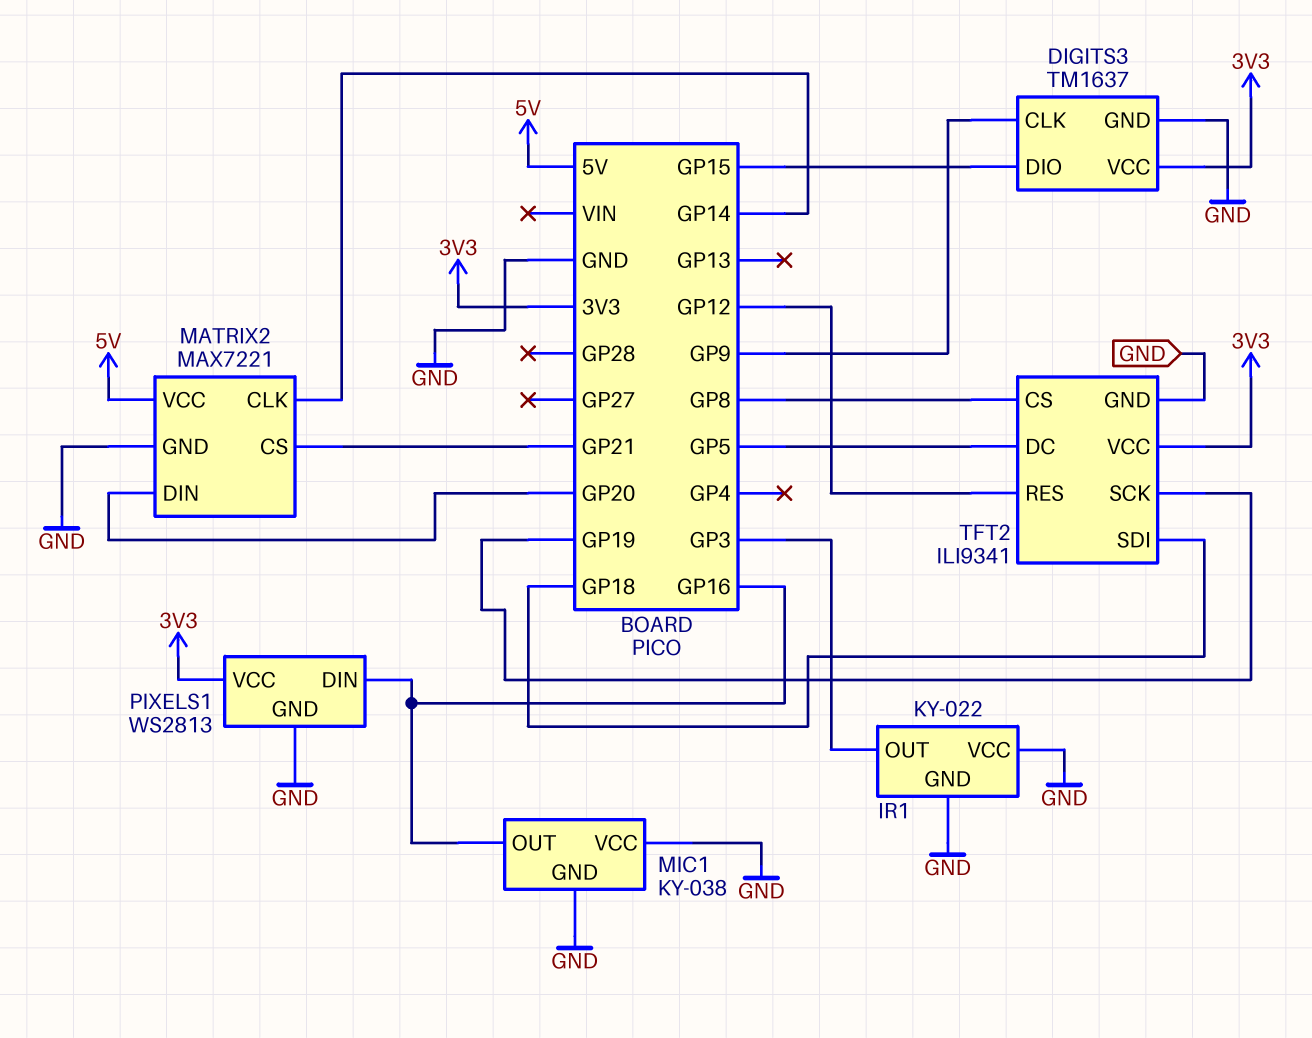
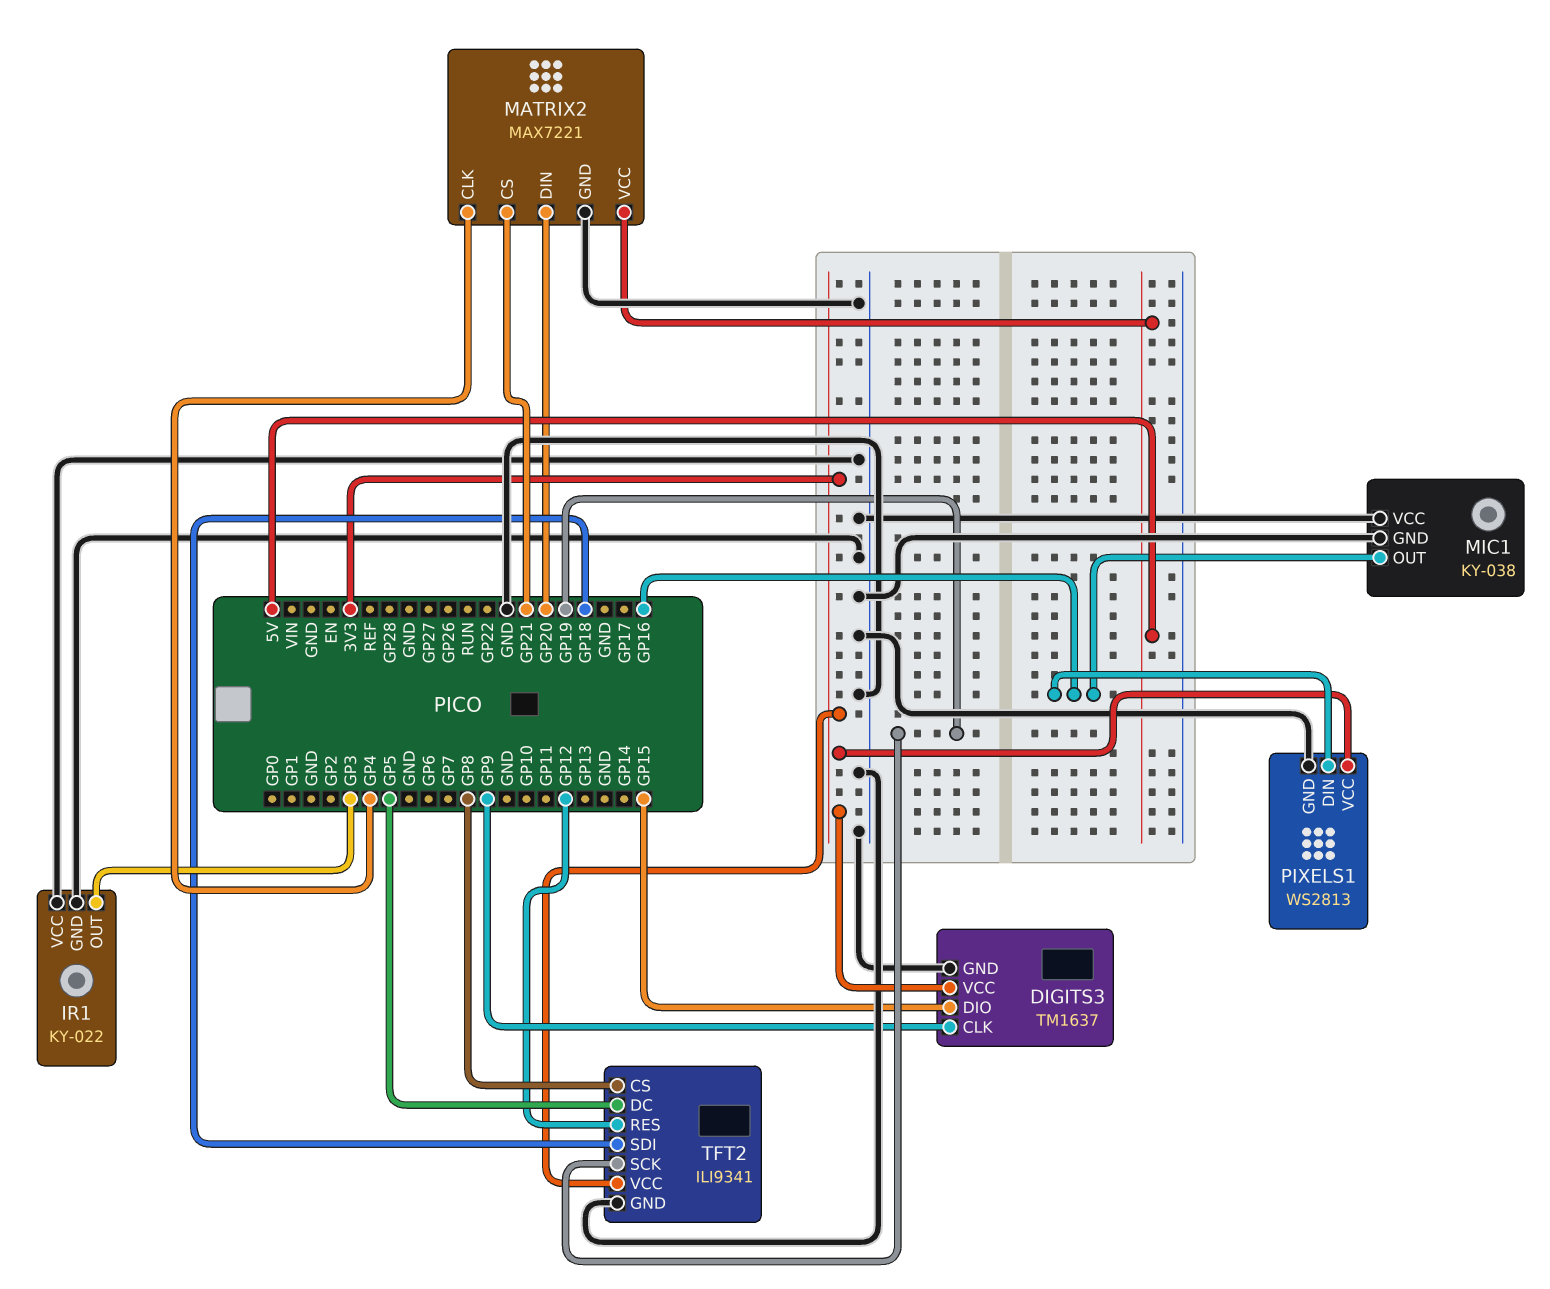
MATRIX2 pin CLK: GP14 -> GP4

